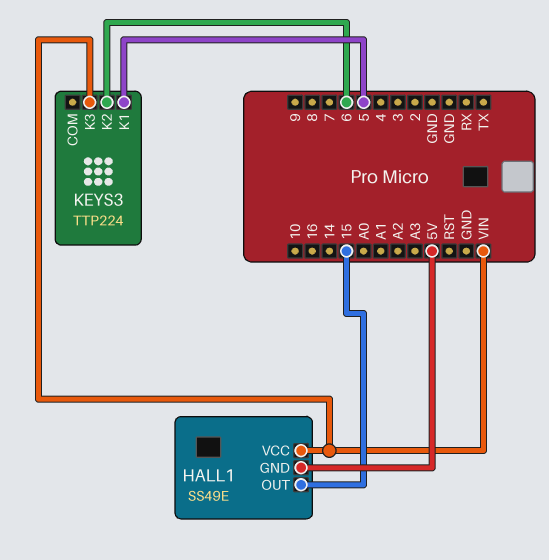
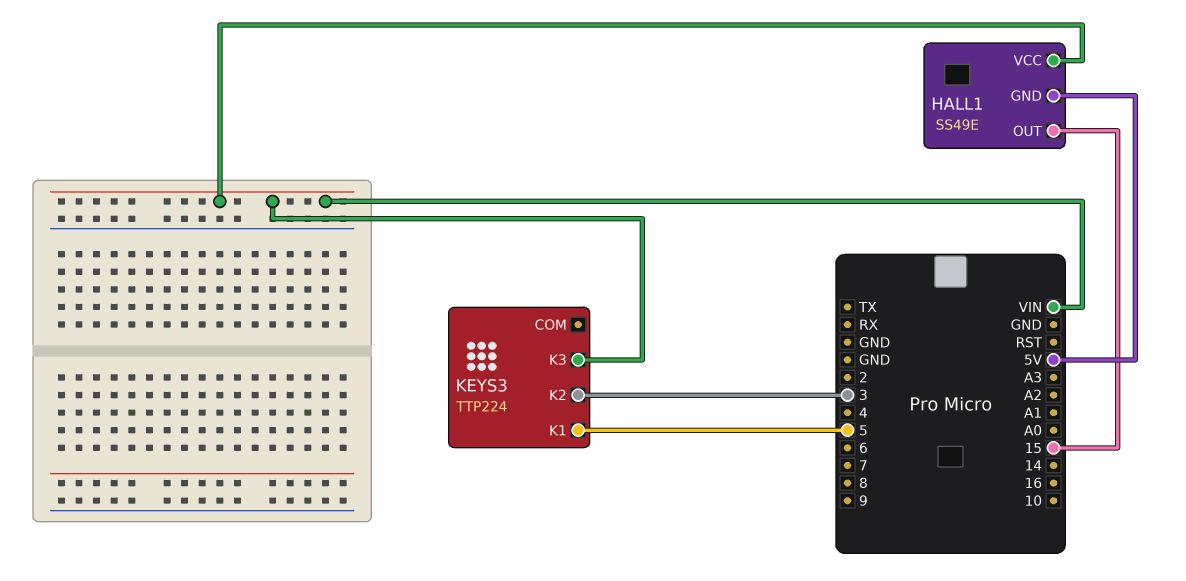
KEYS3 pin K2: 6 -> 3

